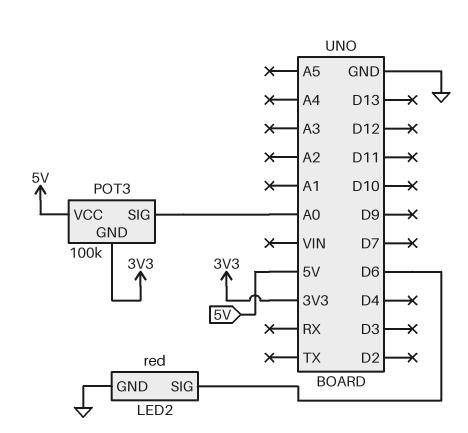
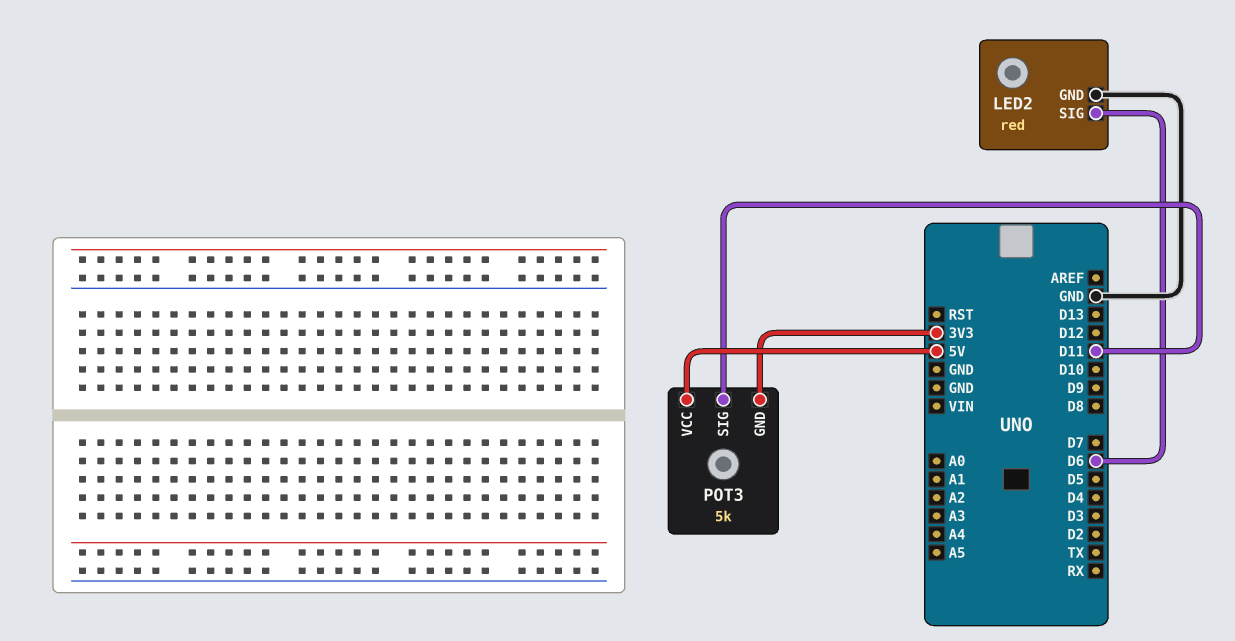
POT3: 100k -> 5k
POT3 pin SIG: A0 -> D11

